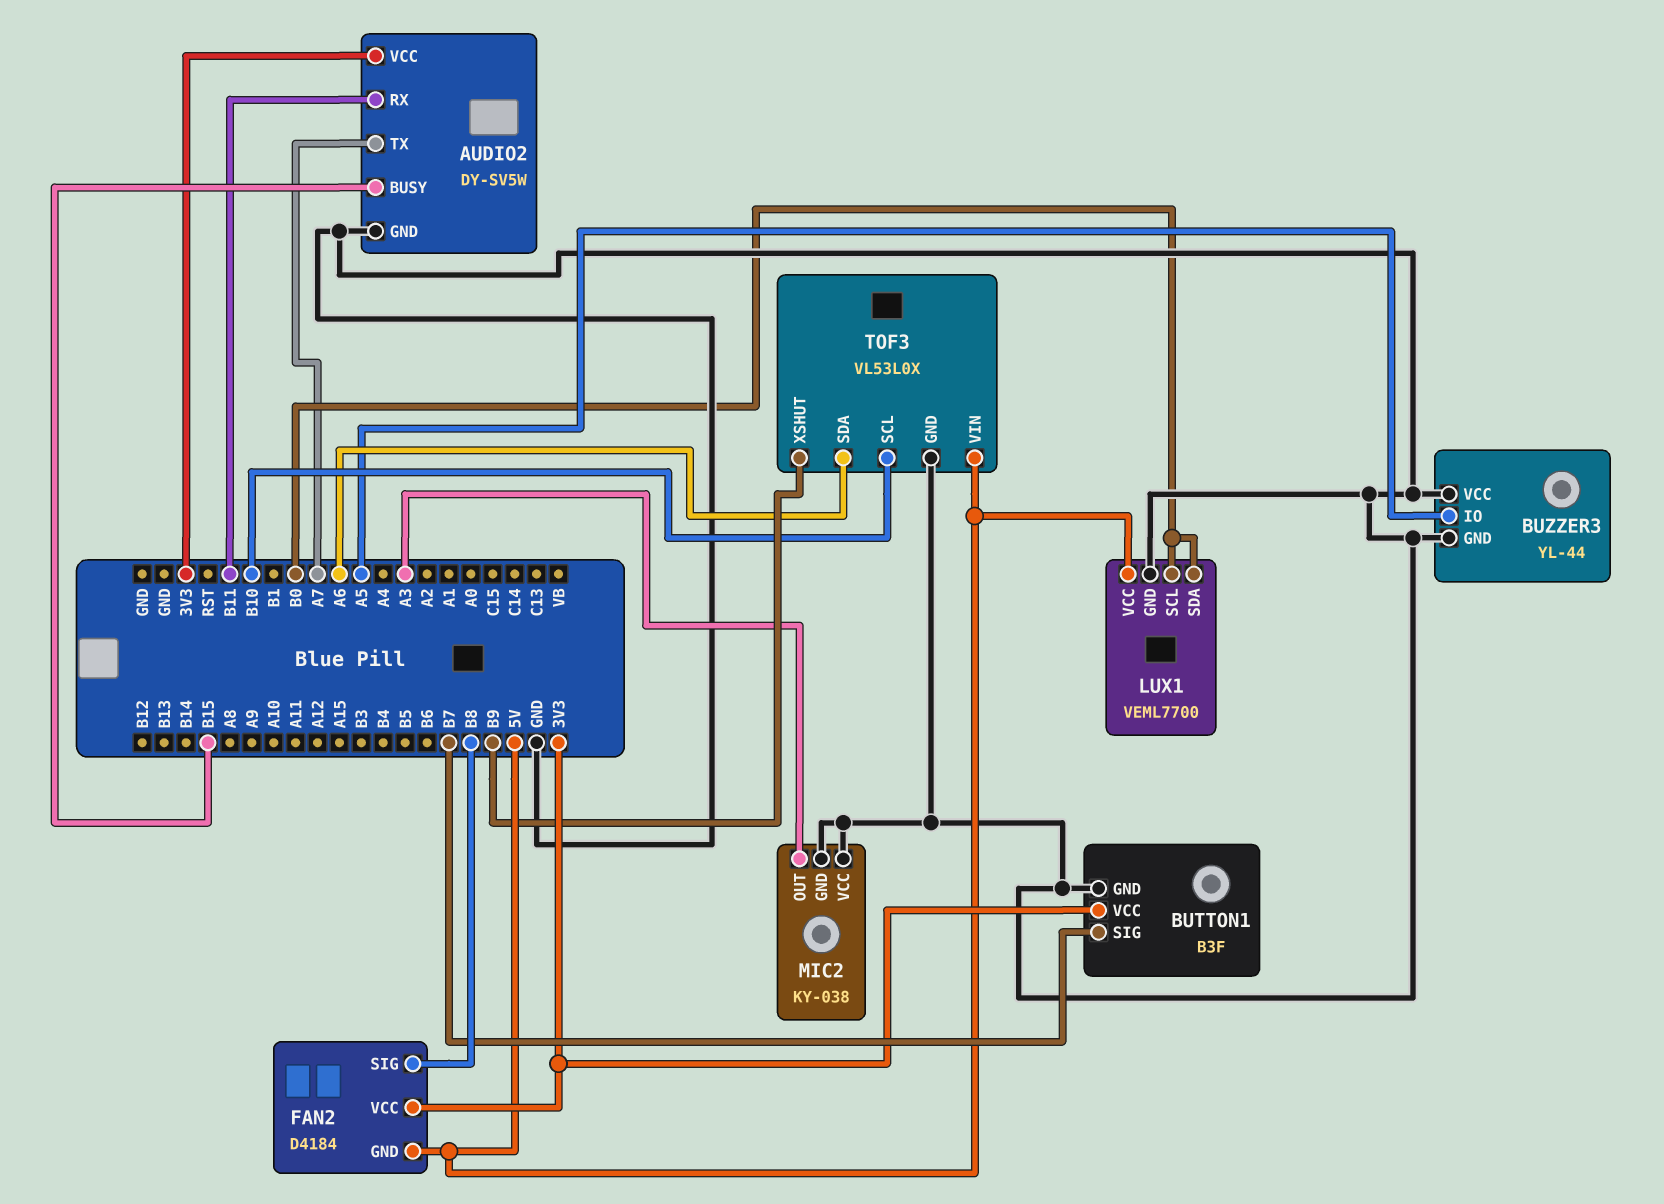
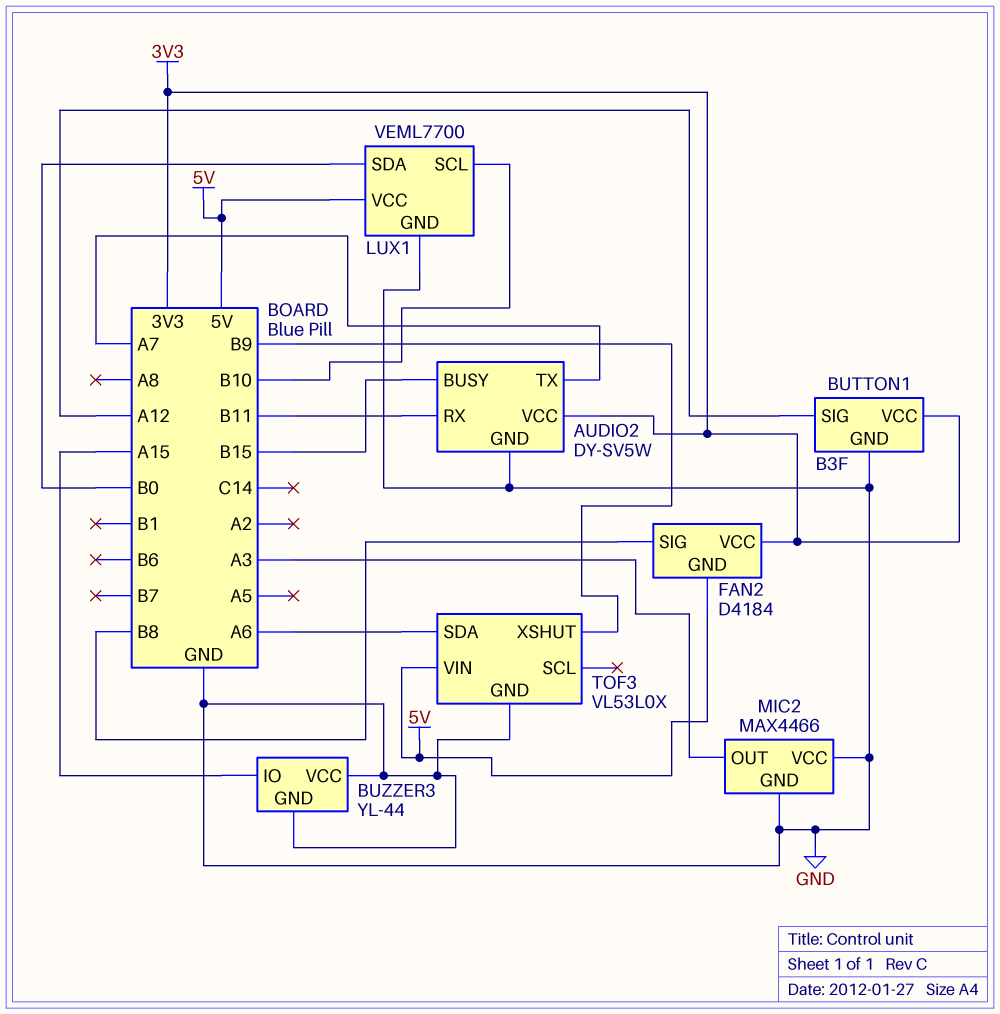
BUTTON1 pin SIG: B7 -> A12
BUZZER3 pin IO: A5 -> A15
LUX1 pin SCL: B0 -> B10
MIC2: KY-038 -> MAX4466
TOF3 pin SCL: B10 -> none

